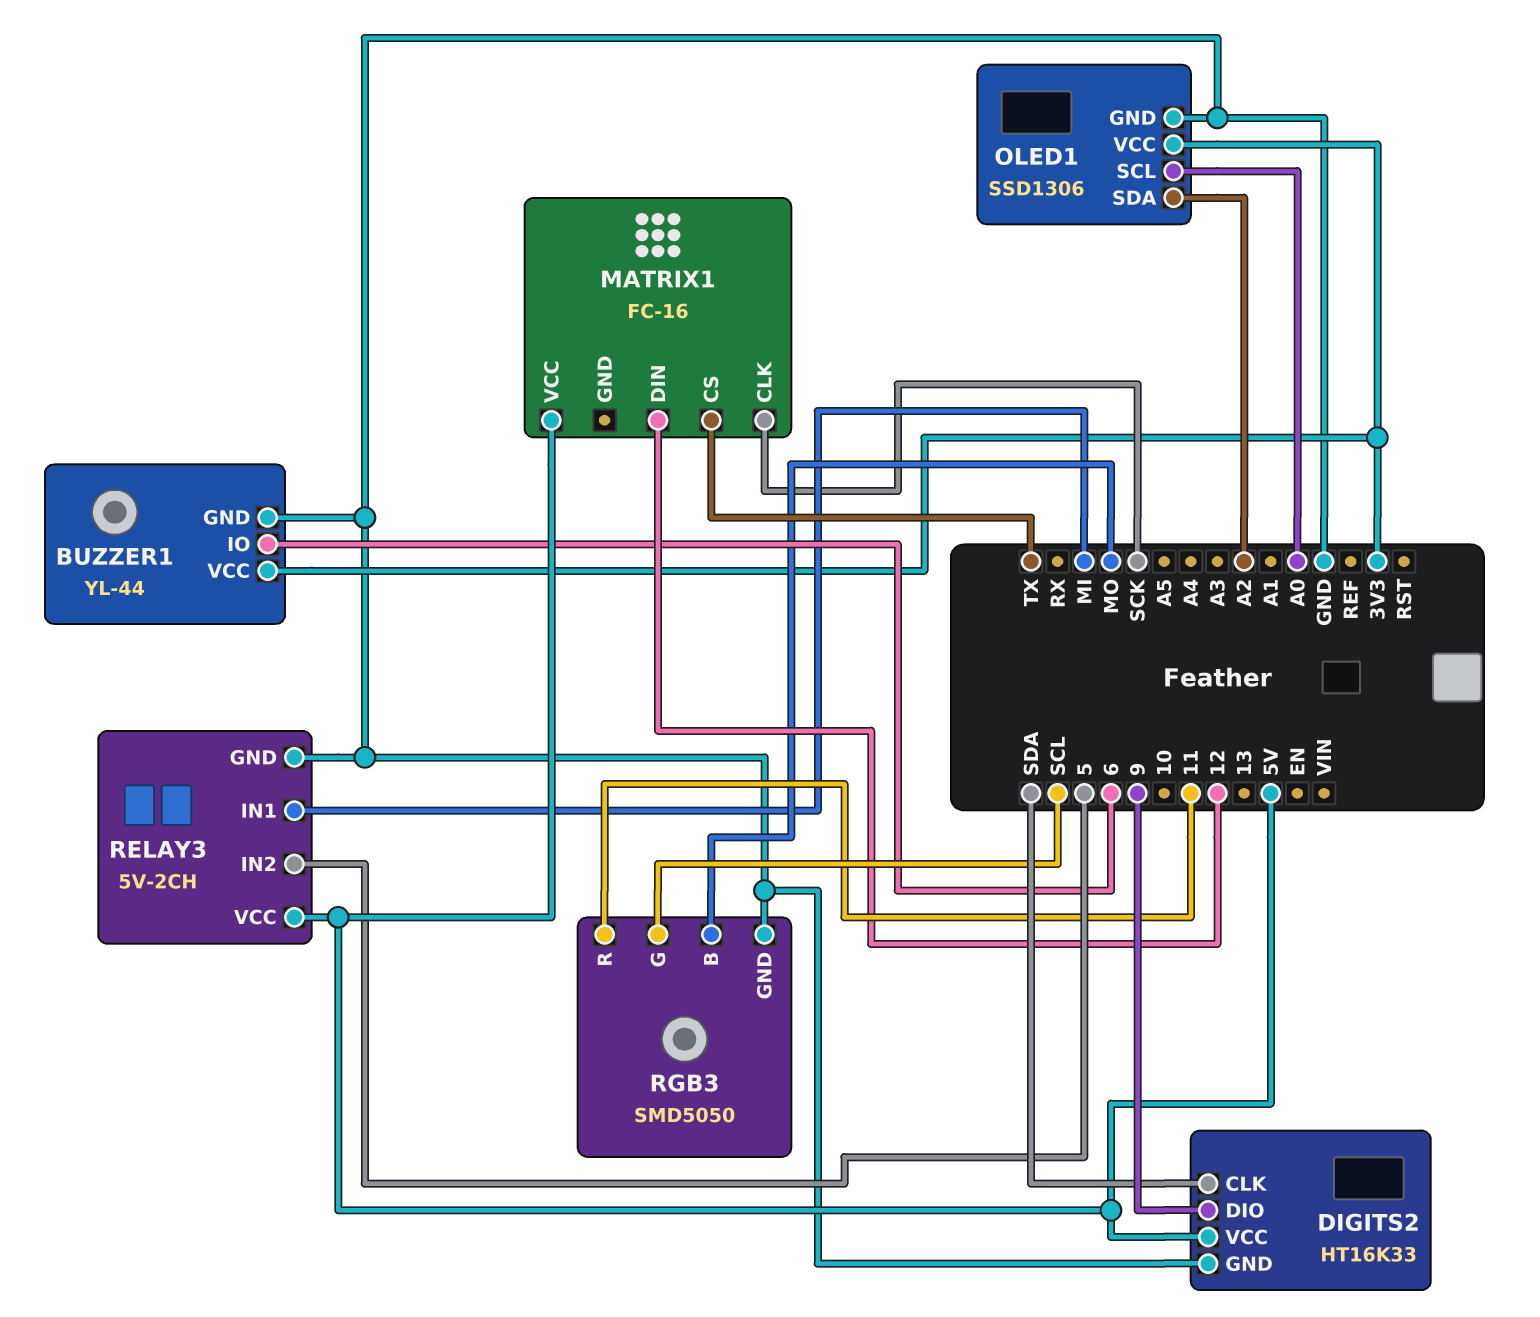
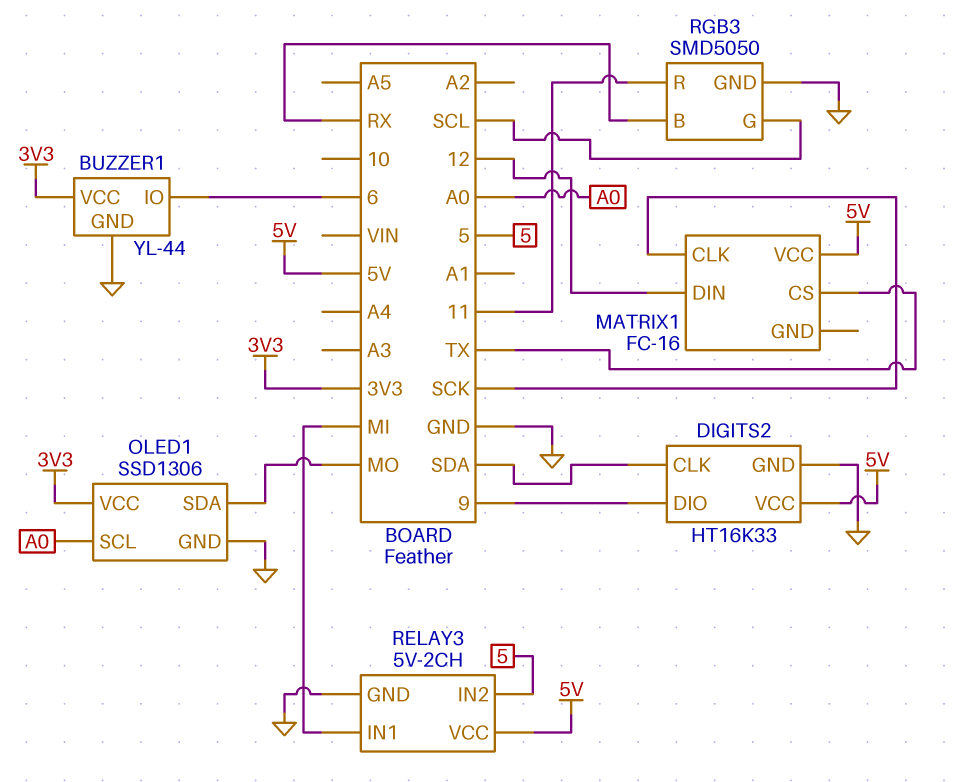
OLED1 pin SDA: A2 -> MO
RGB3 pin B: MO -> RX

